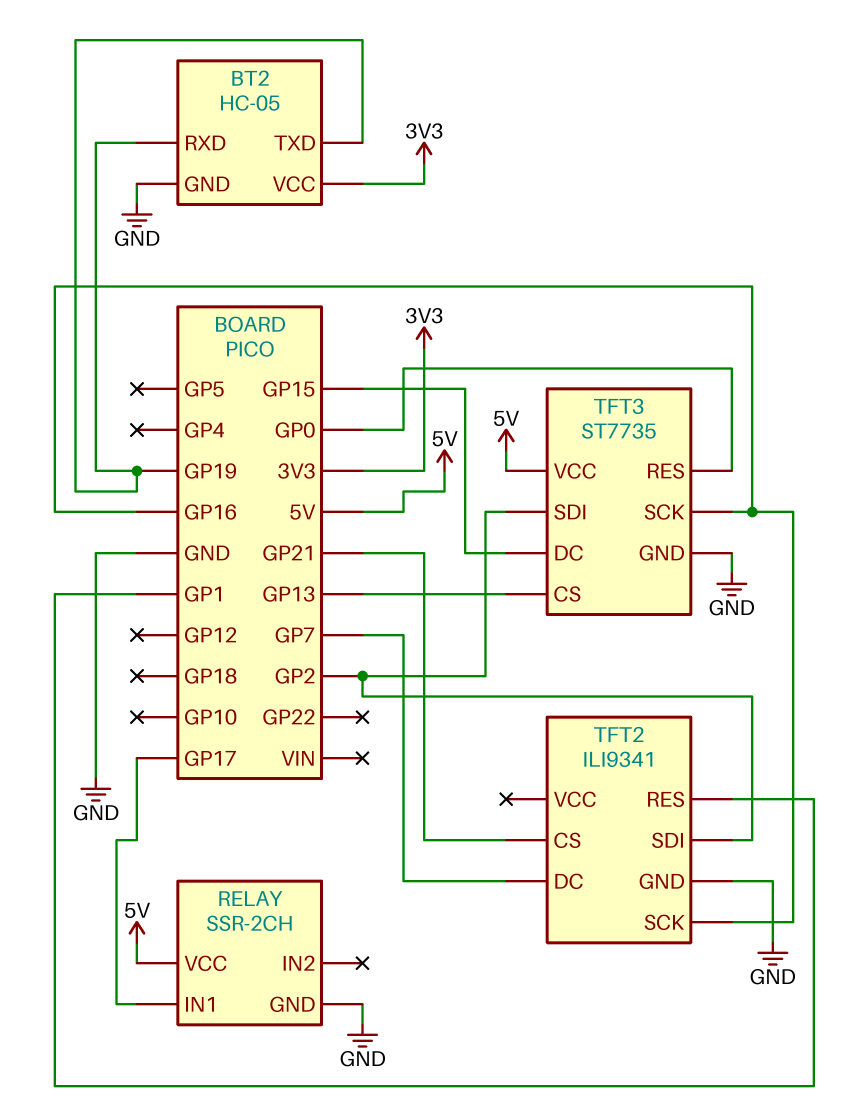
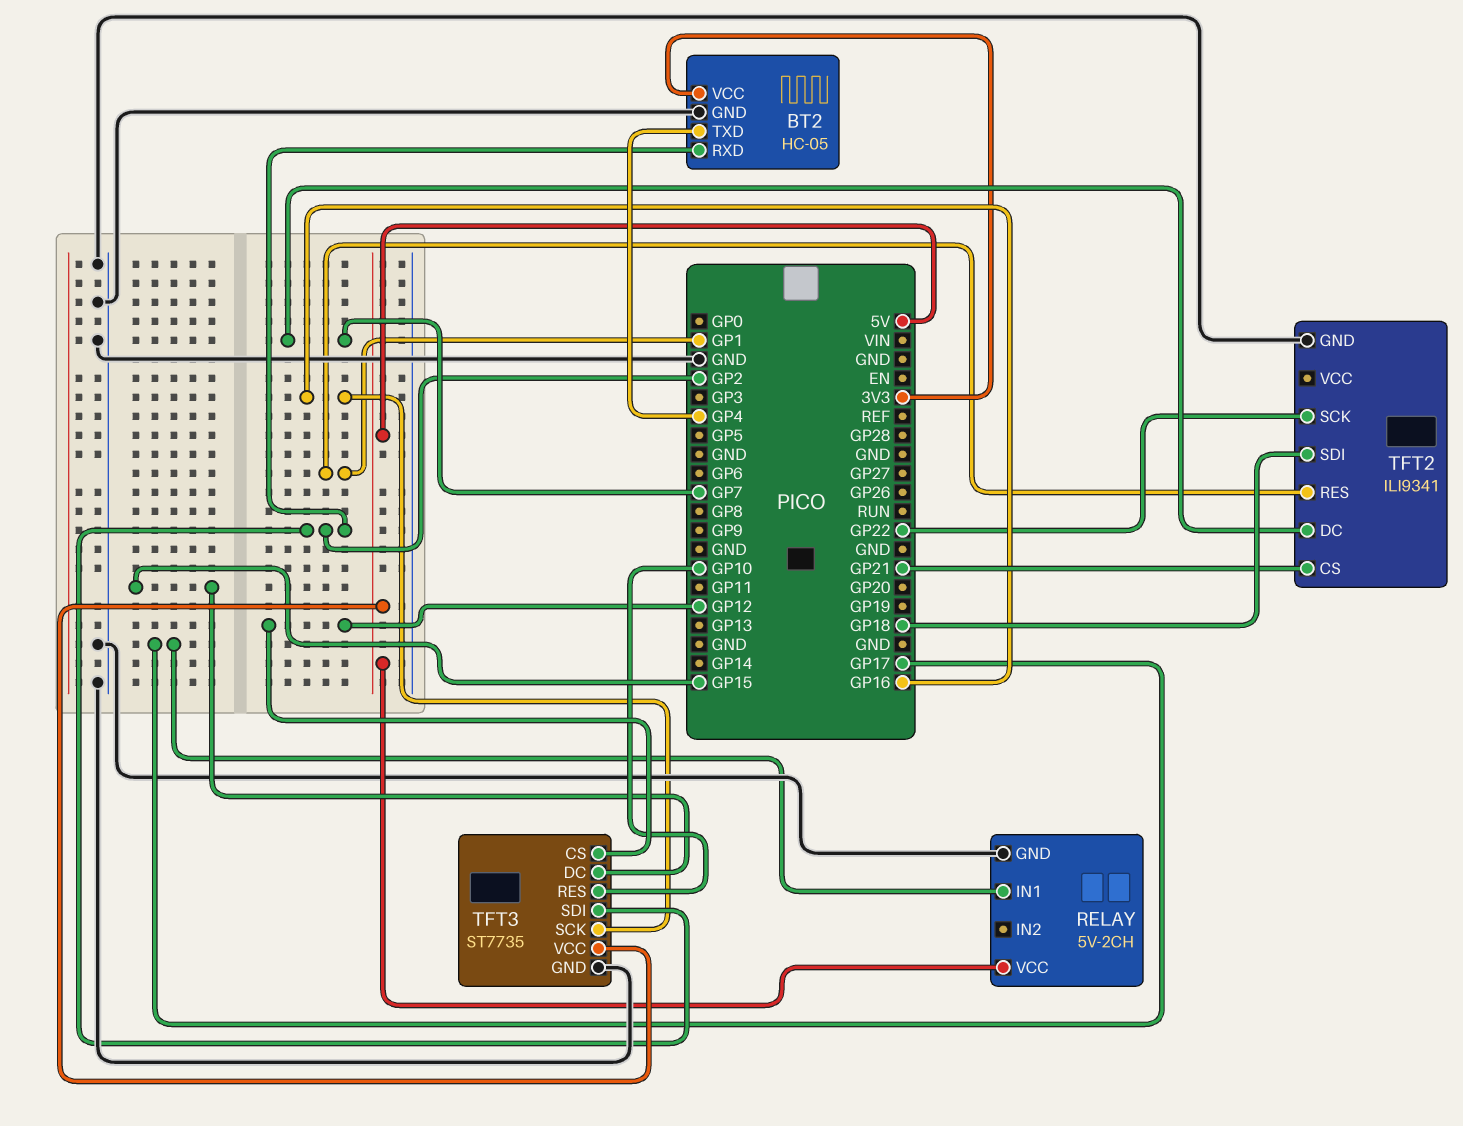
BT2 pin RXD: GP19 -> GP2
BT2 pin TXD: GP19 -> GP4
RELAY: SSR-2CH -> 5V-2CH
TFT2 pin SCK: GP16 -> GP22
TFT2 pin SDI: GP2 -> GP18
TFT3 pin CS: GP13 -> GP12
TFT3 pin RES: GP0 -> GP10

